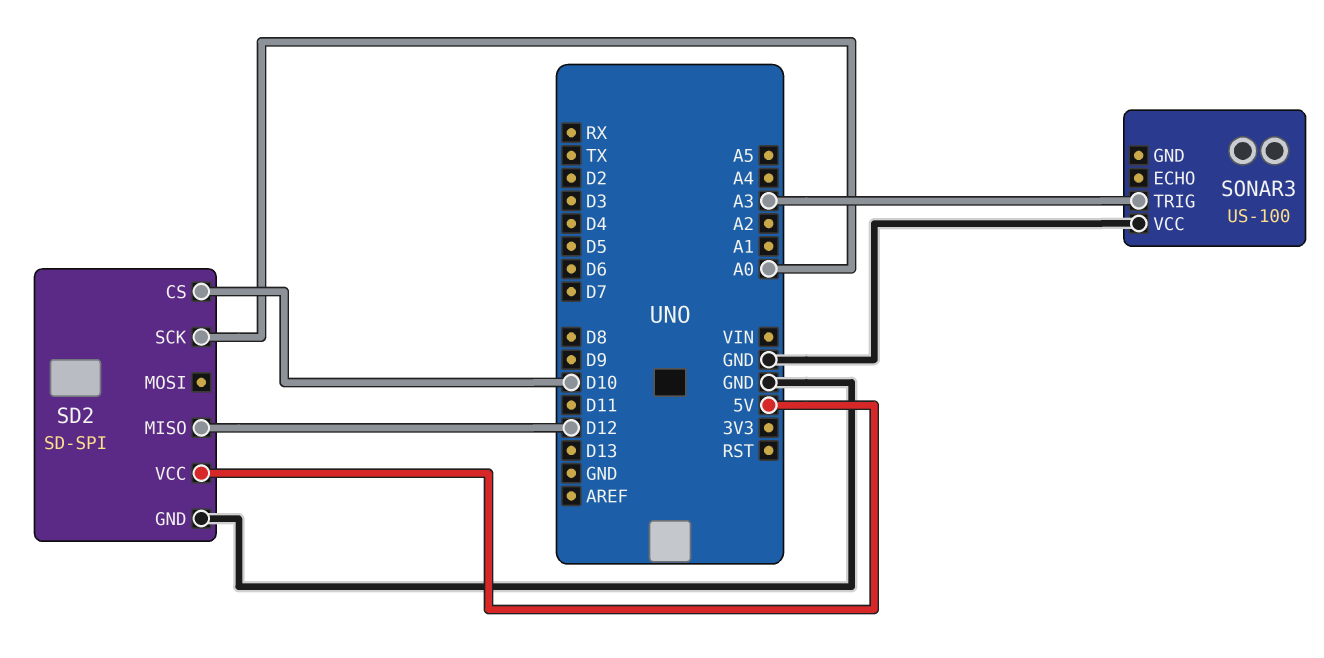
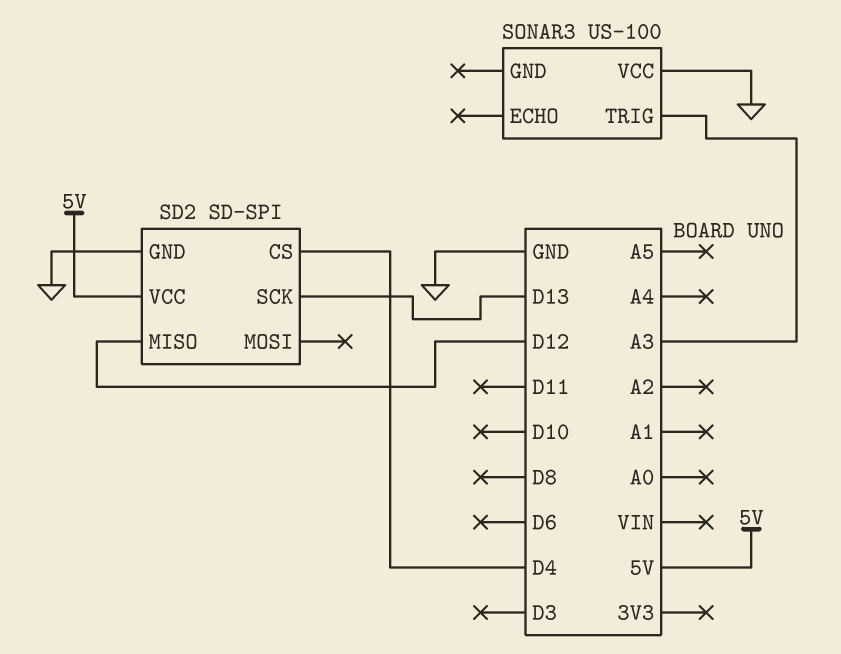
SD2 pin CS: D10 -> D4
SD2 pin SCK: A0 -> D13

